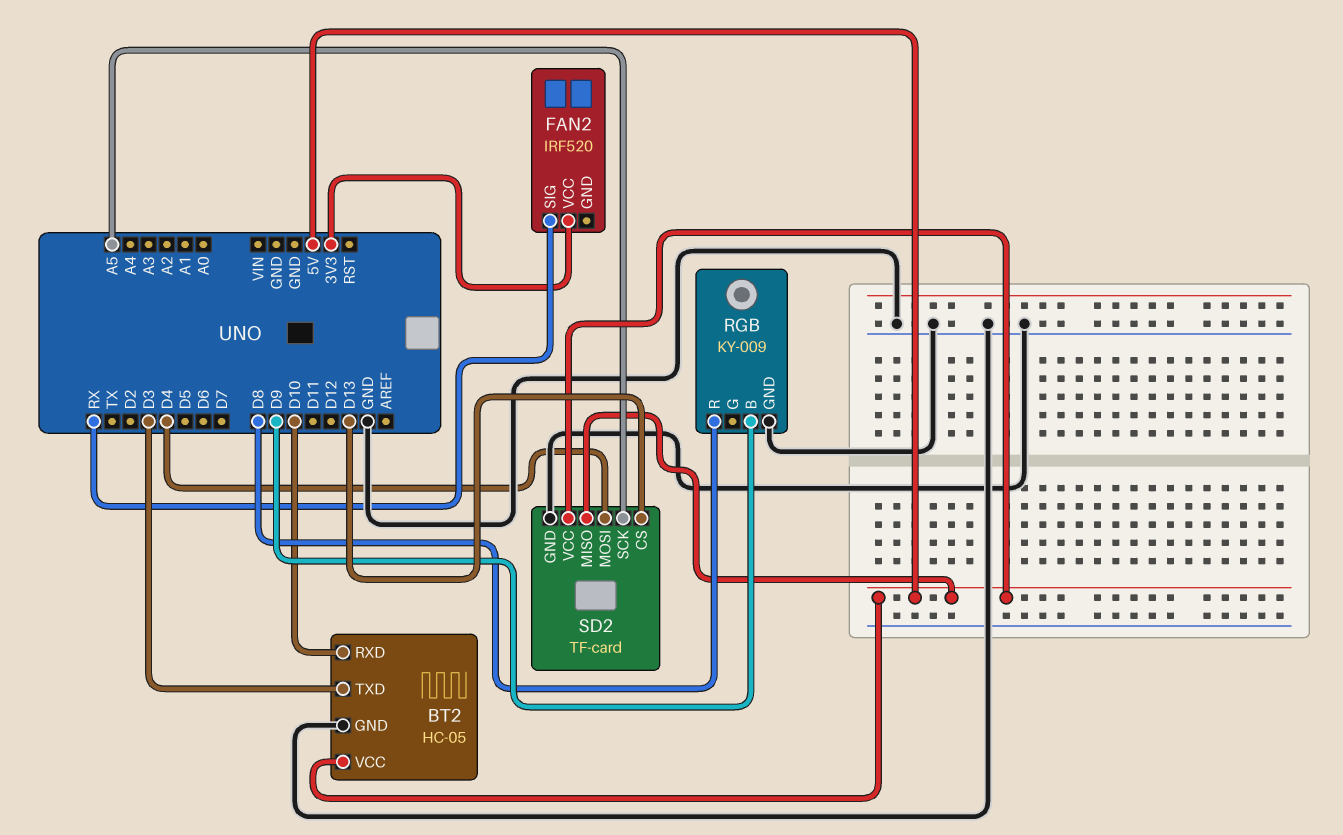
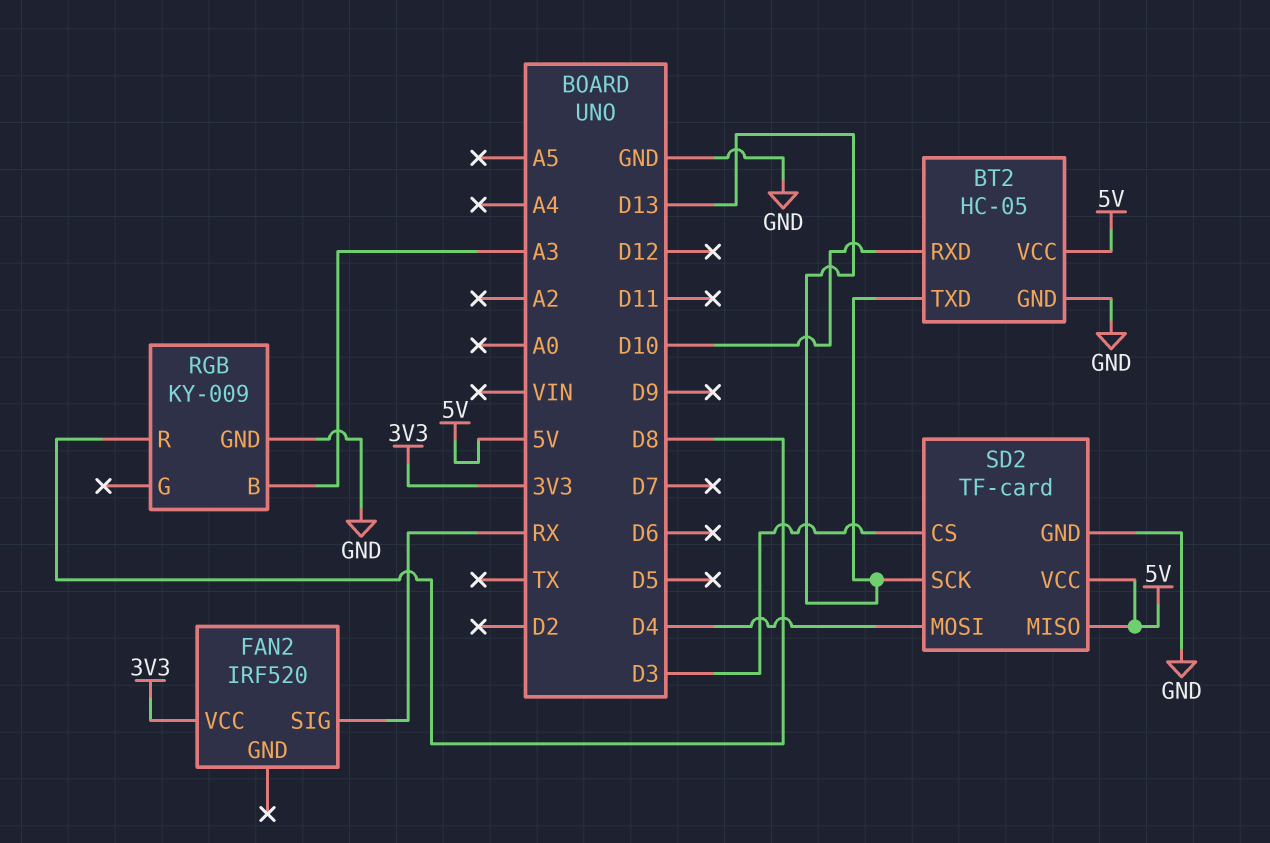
BT2 pin TXD: D3 -> D13
RGB pin B: D9 -> A3
SD2 pin CS: D13 -> D3
SD2 pin SCK: A5 -> D13

